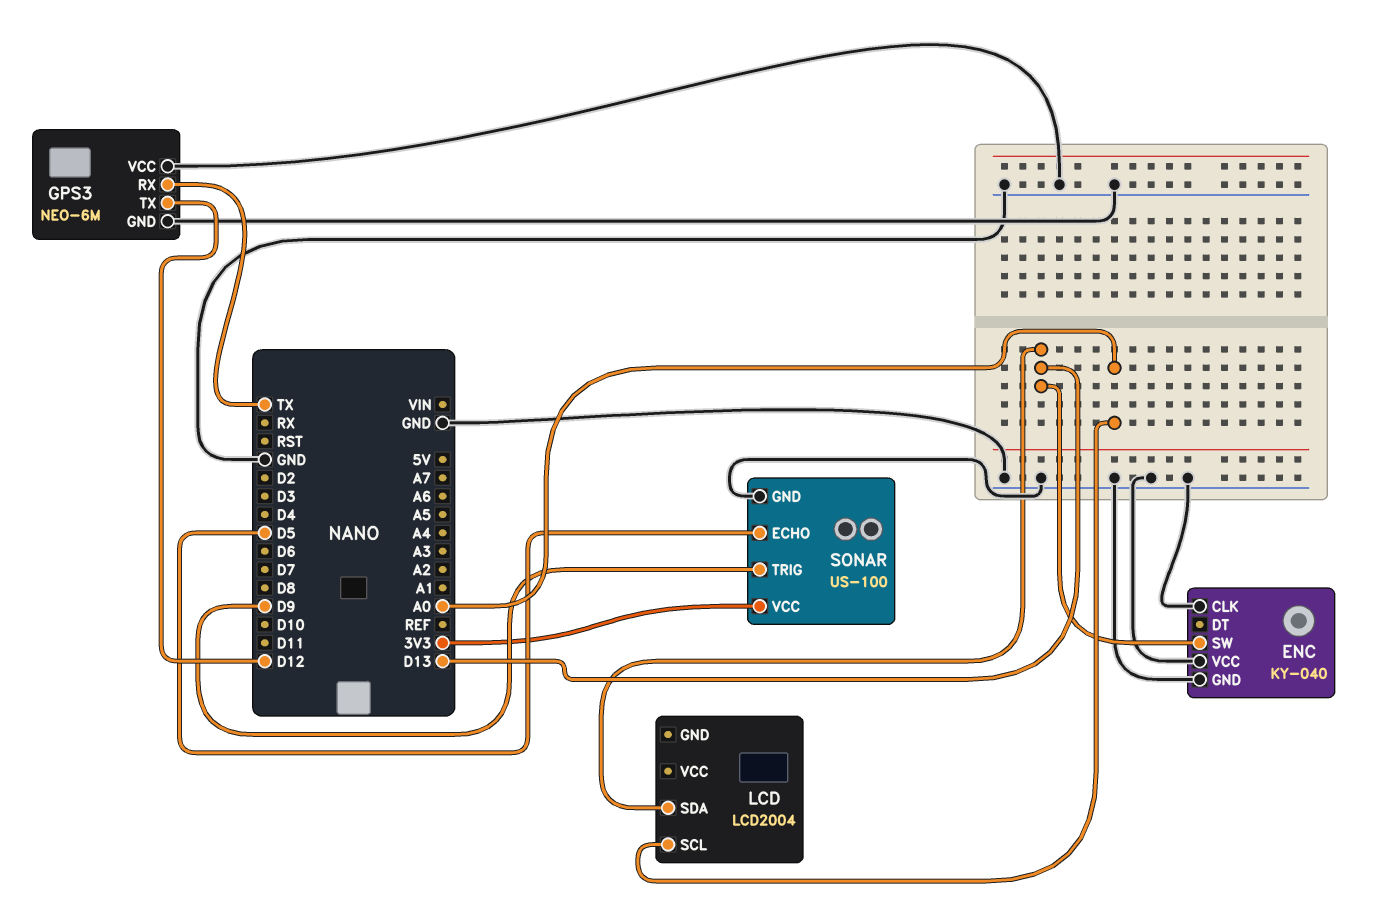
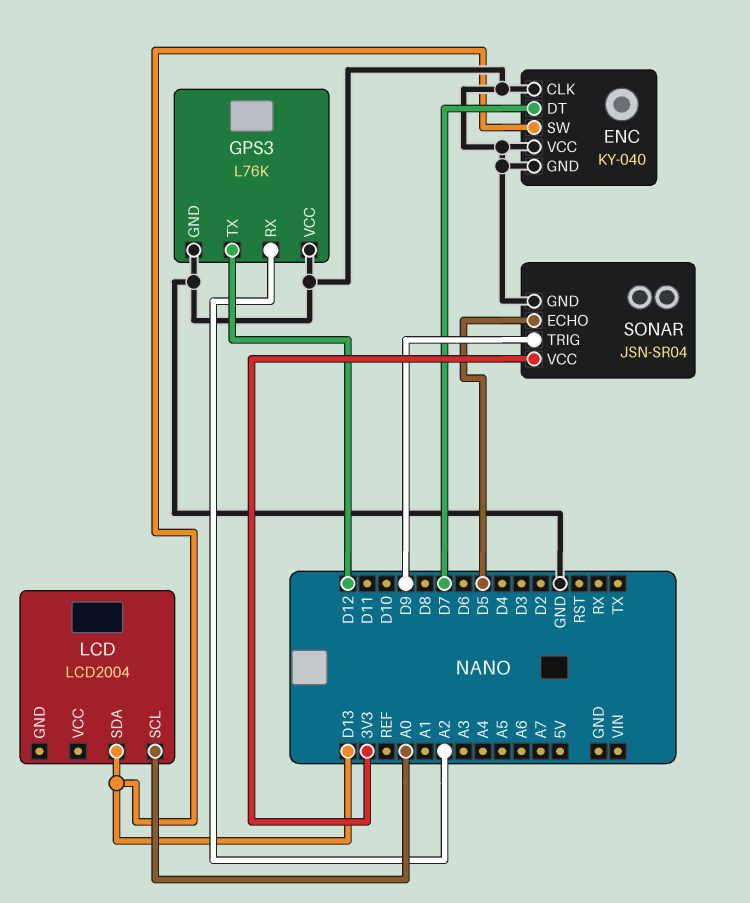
ENC pin DT: none -> D7
GPS3: NEO-6M -> L76K
GPS3 pin RX: TX -> A2
SONAR: US-100 -> JSN-SR04

